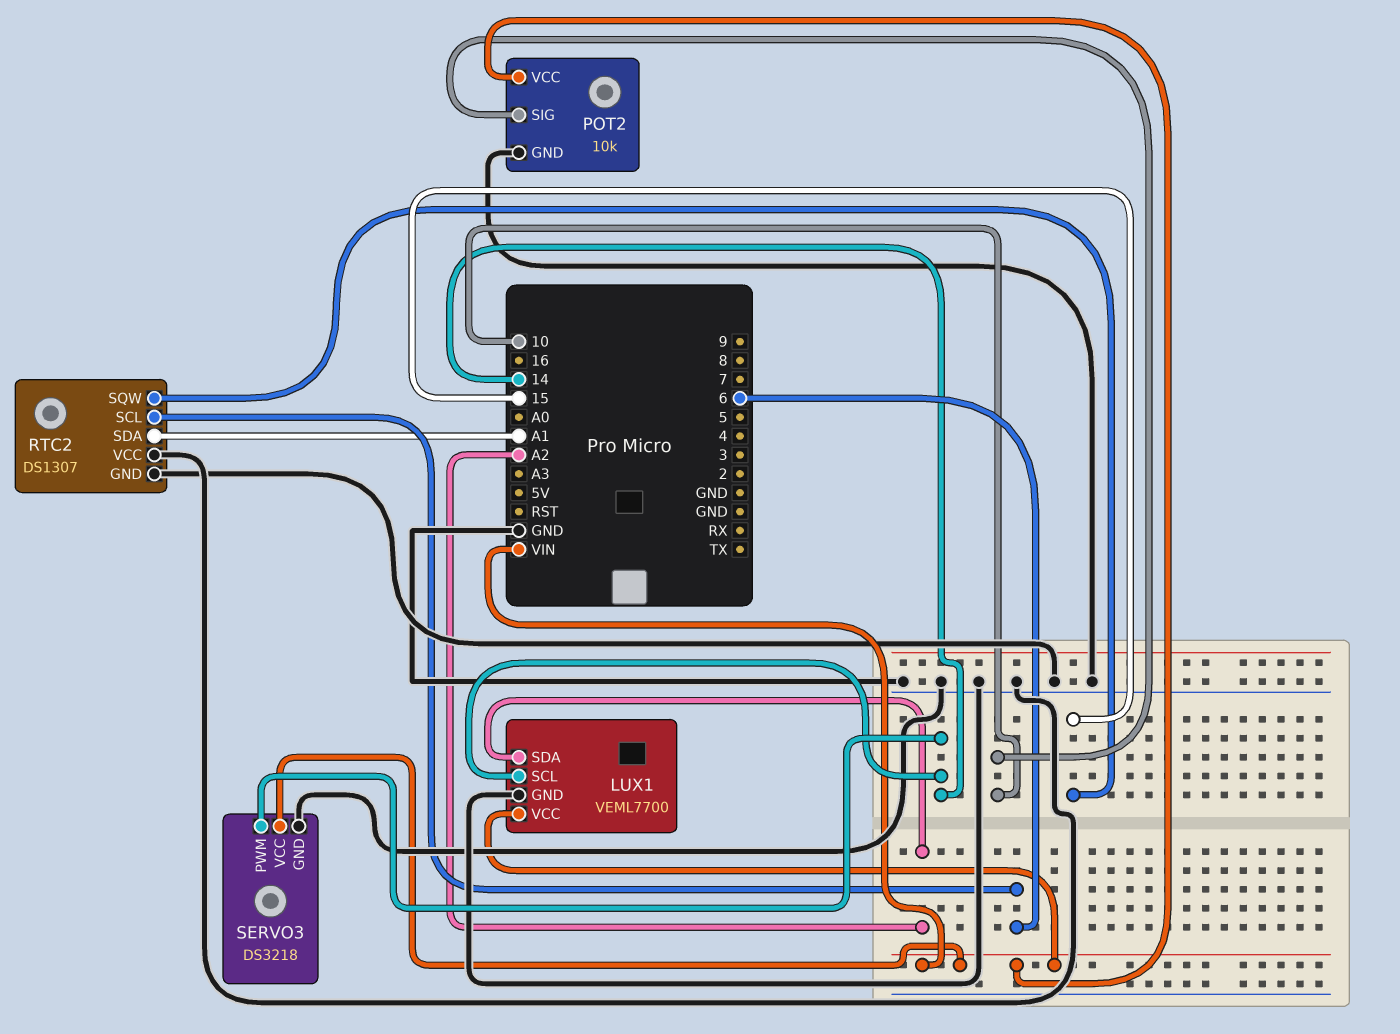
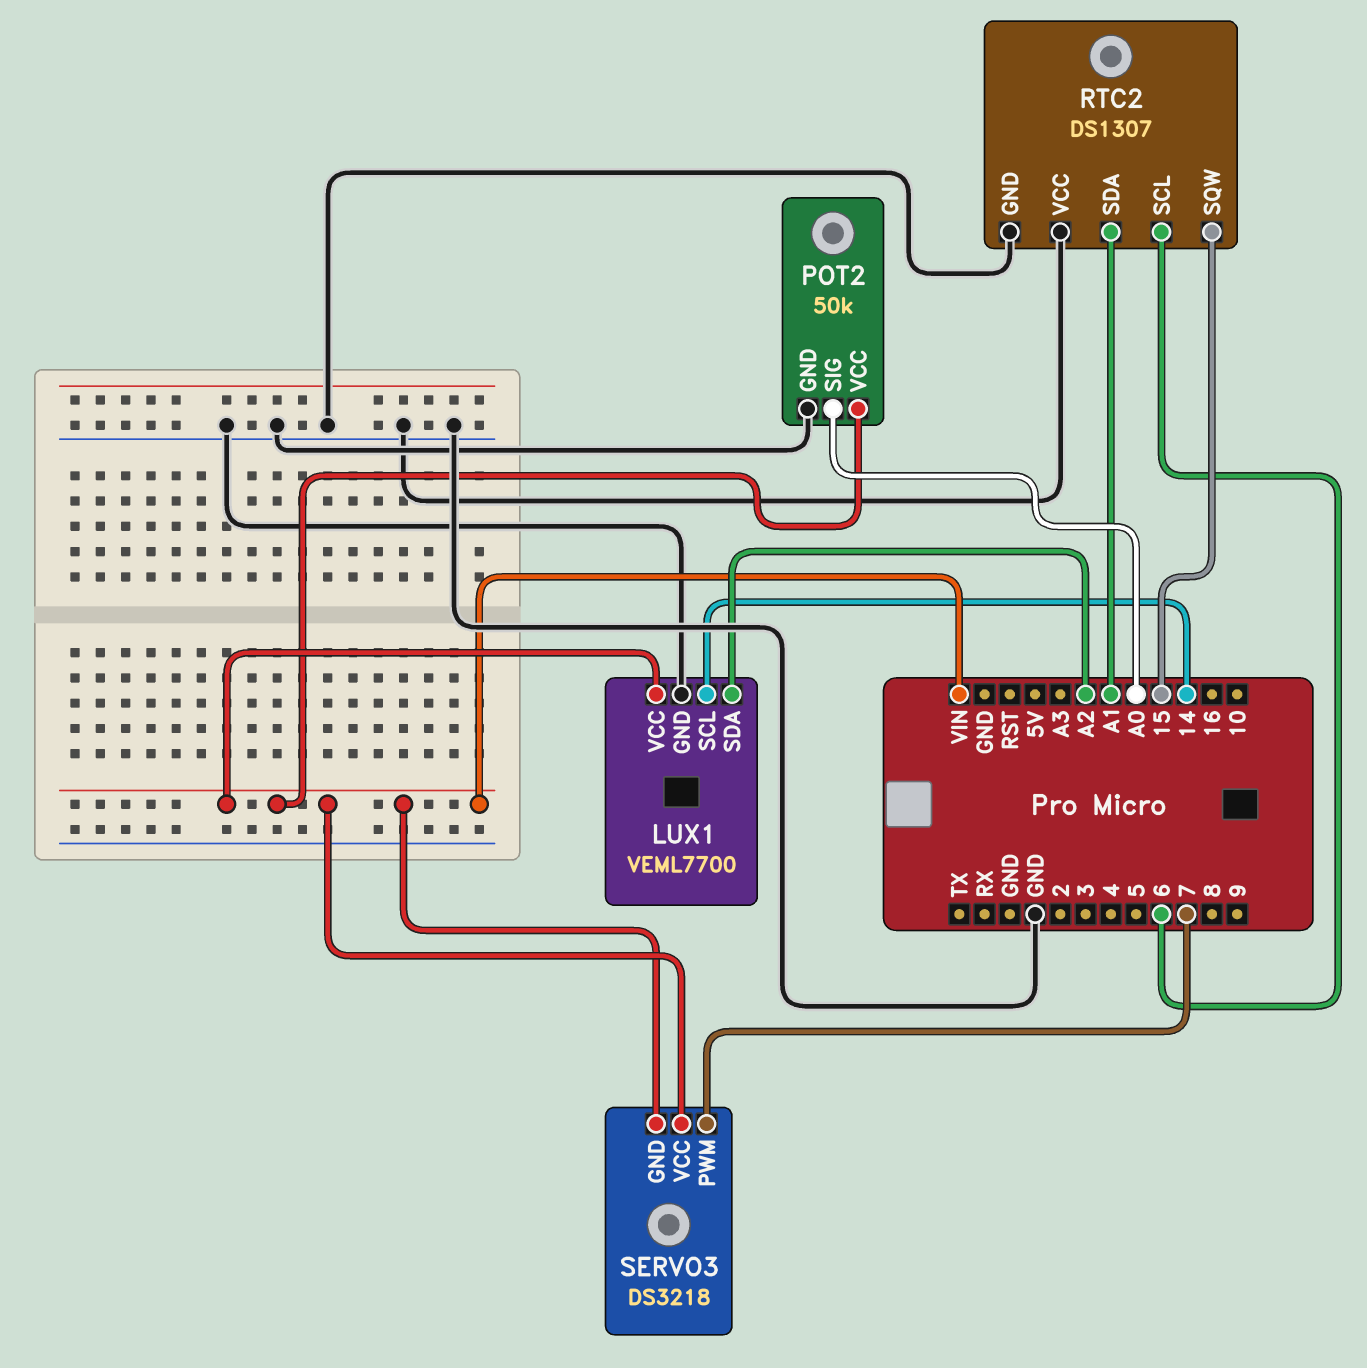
POT2: 10k -> 50k
POT2 pin SIG: 10 -> A0
SERVO3 pin GND: GND -> VIN
SERVO3 pin PWM: 14 -> 7

